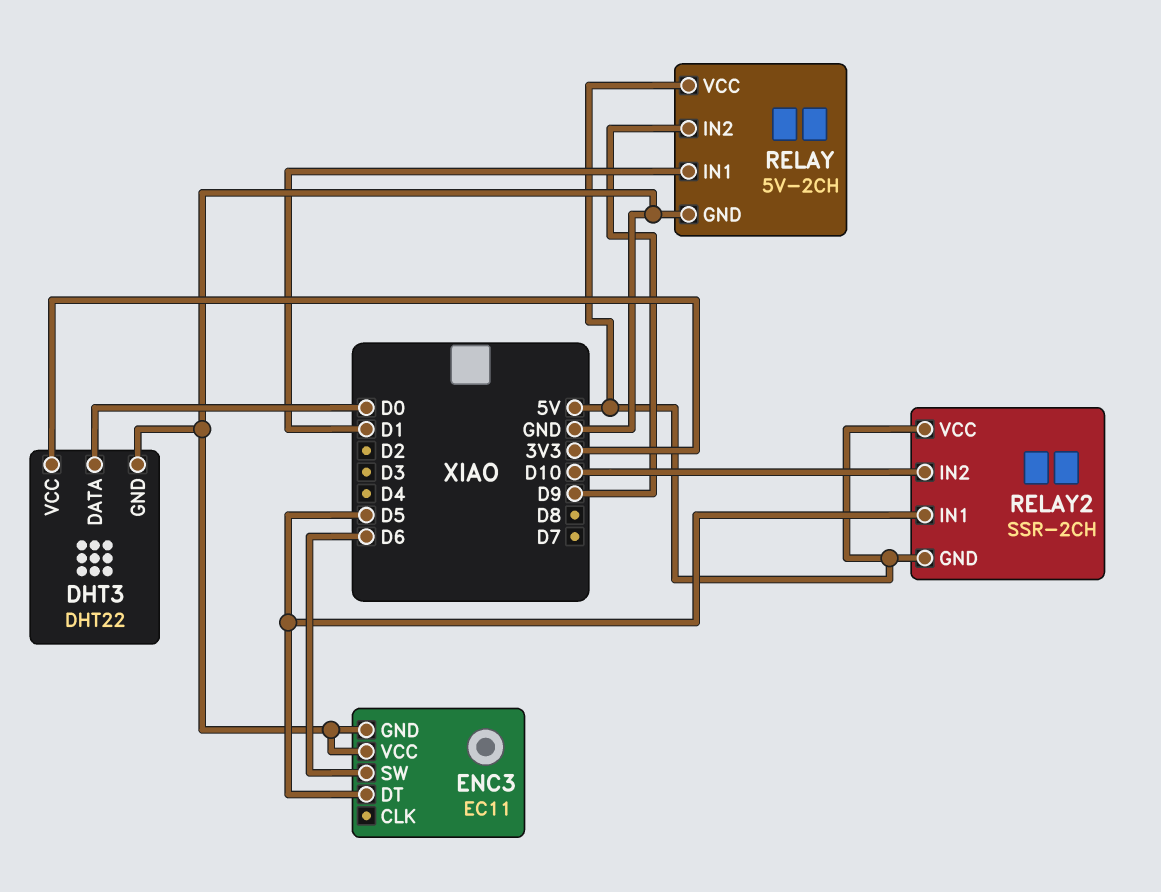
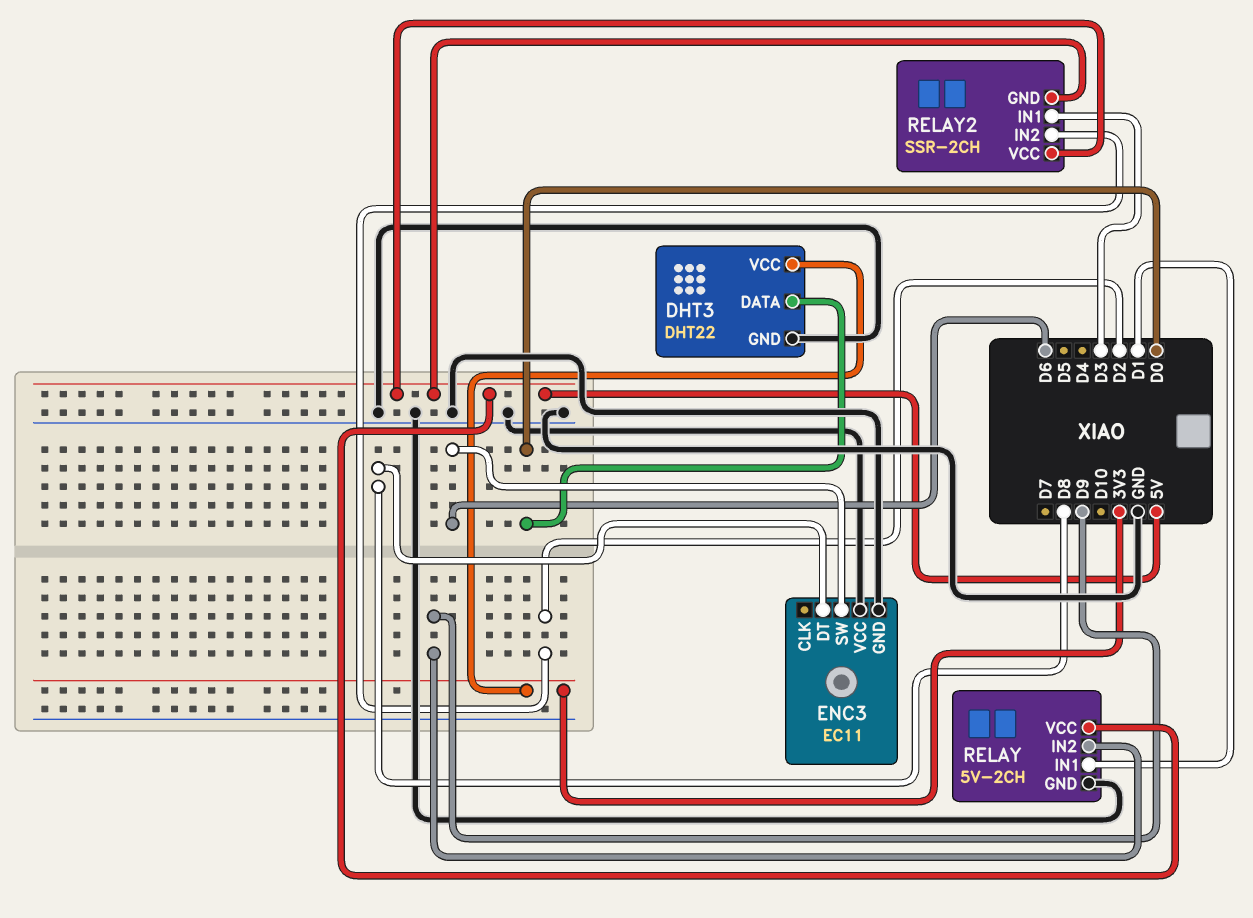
ENC3 pin DT: D5 -> D8
RELAY2 pin IN1: D5 -> D3
RELAY2 pin IN2: D10 -> D2

